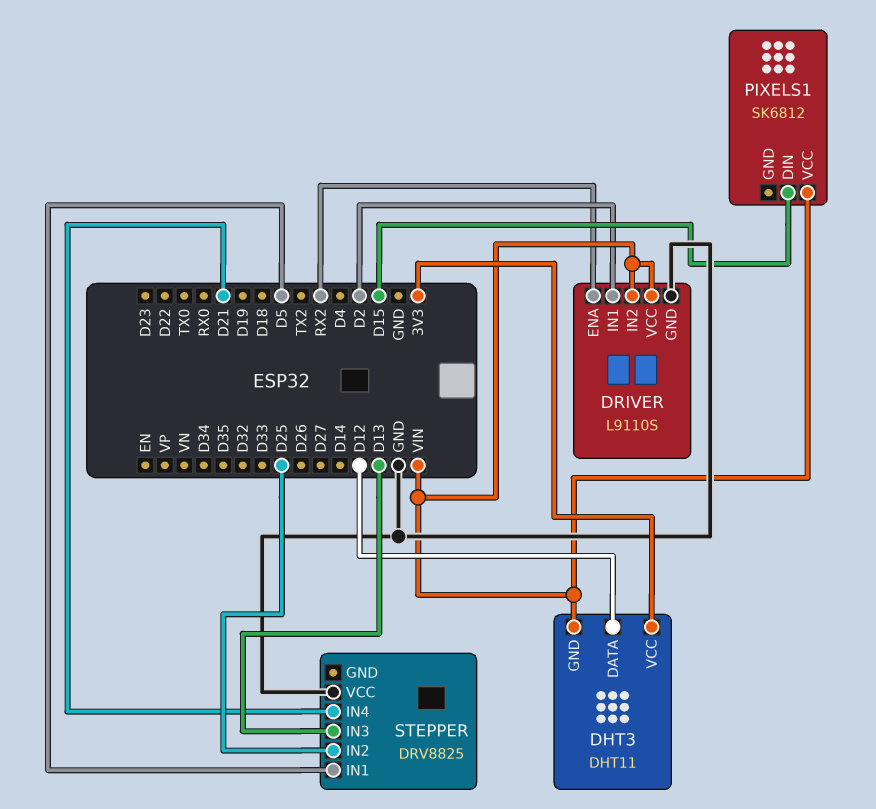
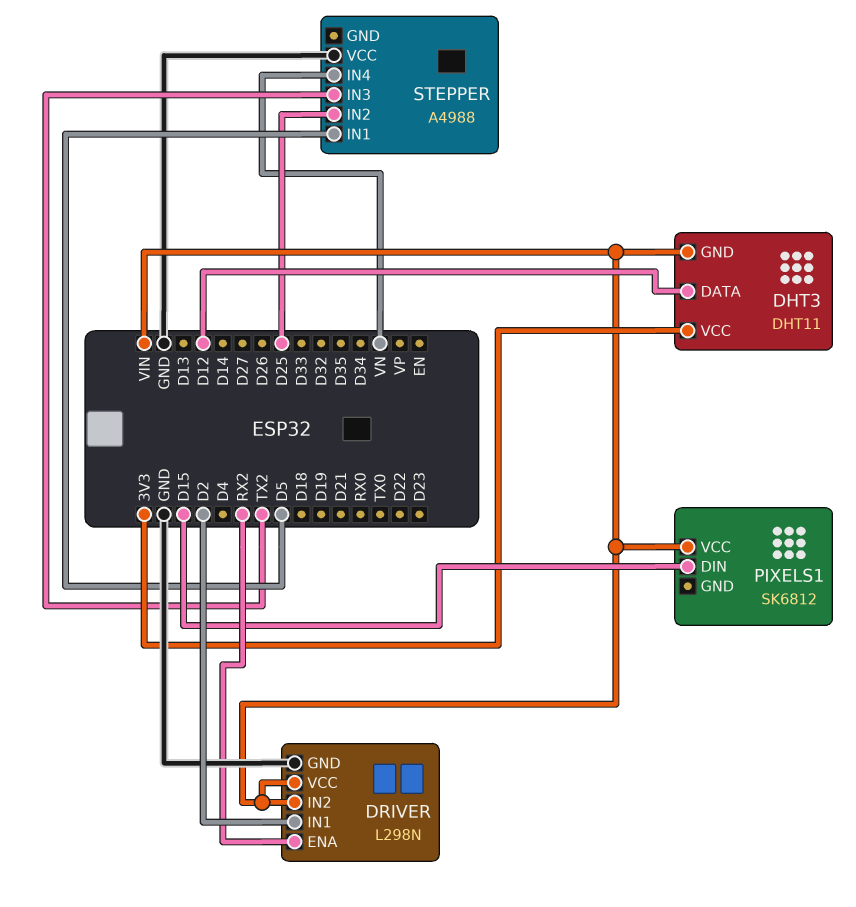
DRIVER: L9110S -> L298N
STEPPER: DRV8825 -> A4988
STEPPER pin IN3: D13 -> TX2
STEPPER pin IN4: D21 -> VN

